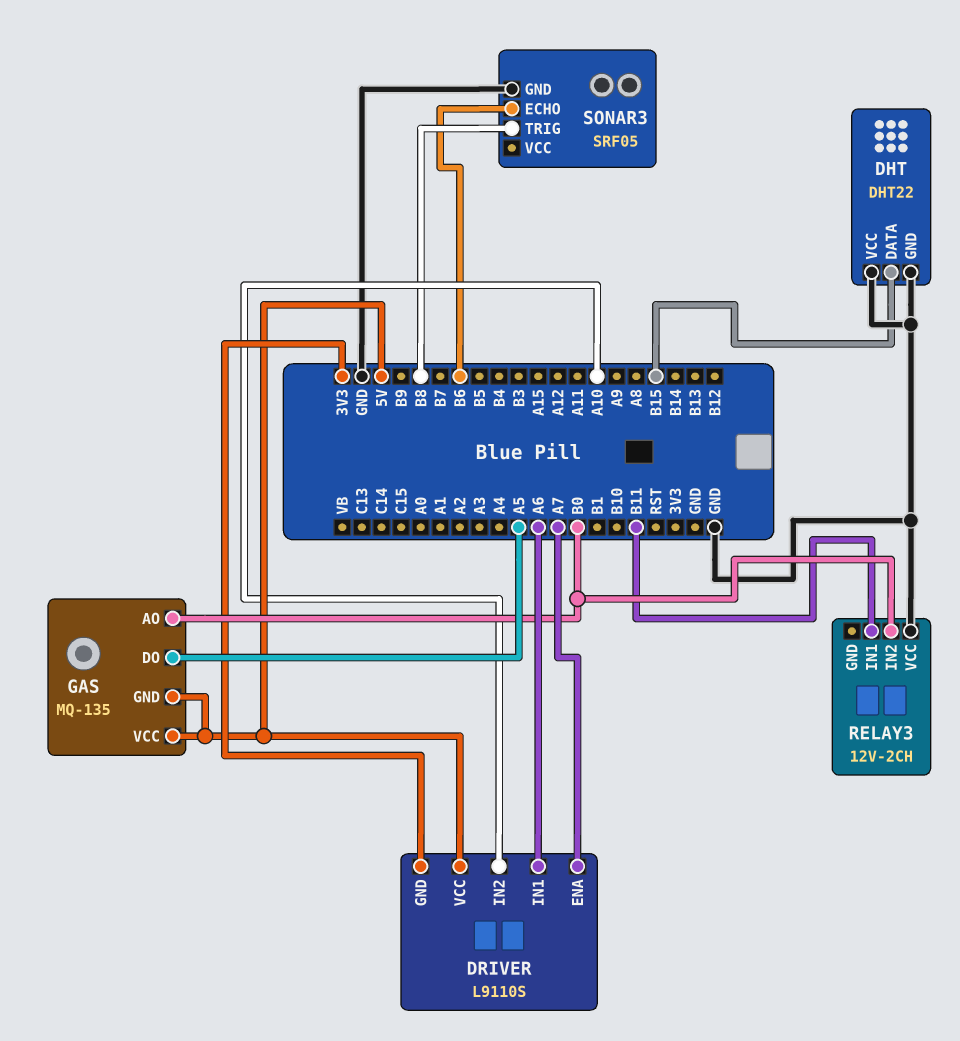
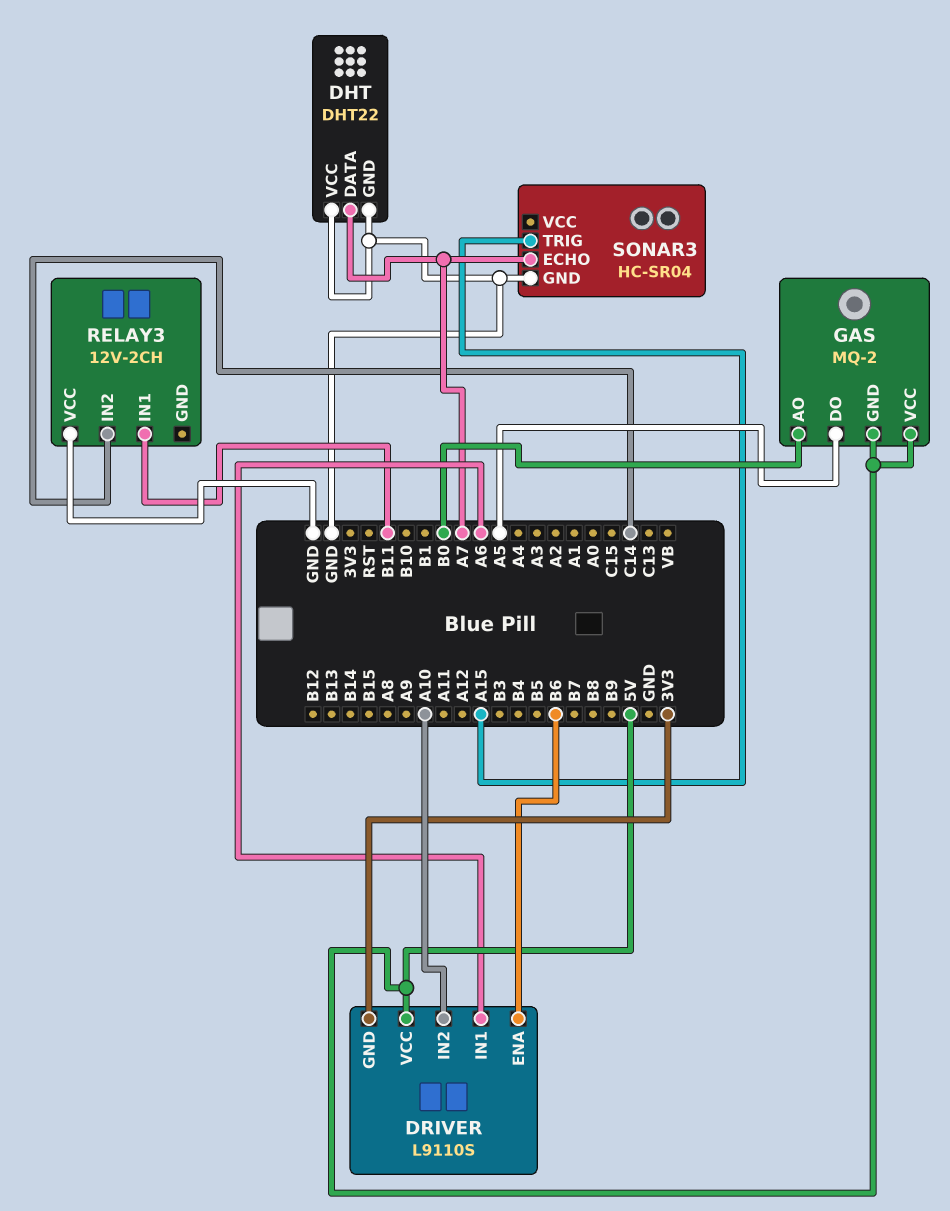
DHT pin DATA: B15 -> A7
DRIVER pin ENA: A7 -> B6
GAS: MQ-135 -> MQ-2
RELAY3 pin IN2: B0 -> C14
SONAR3: SRF05 -> HC-SR04
SONAR3 pin ECHO: B6 -> A7
SONAR3 pin TRIG: B8 -> A15

